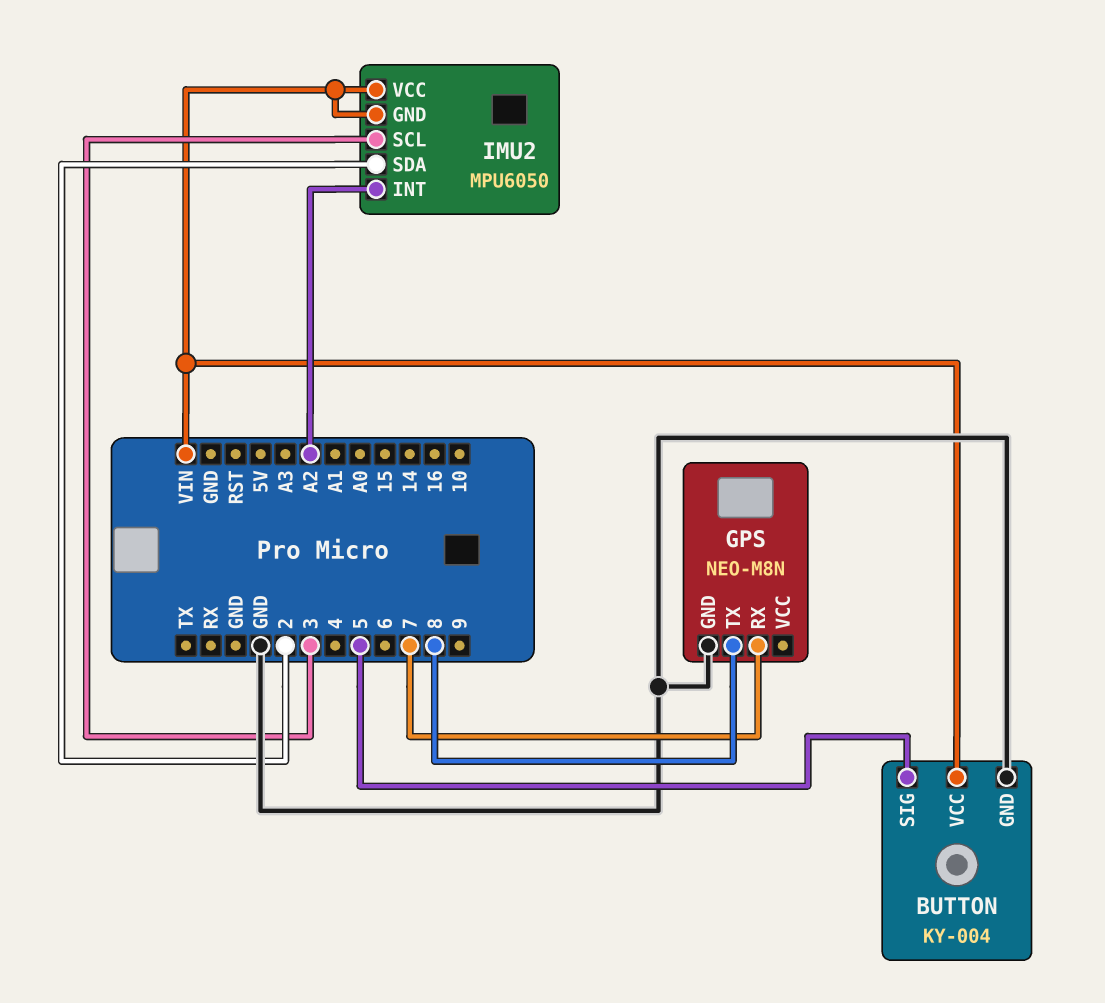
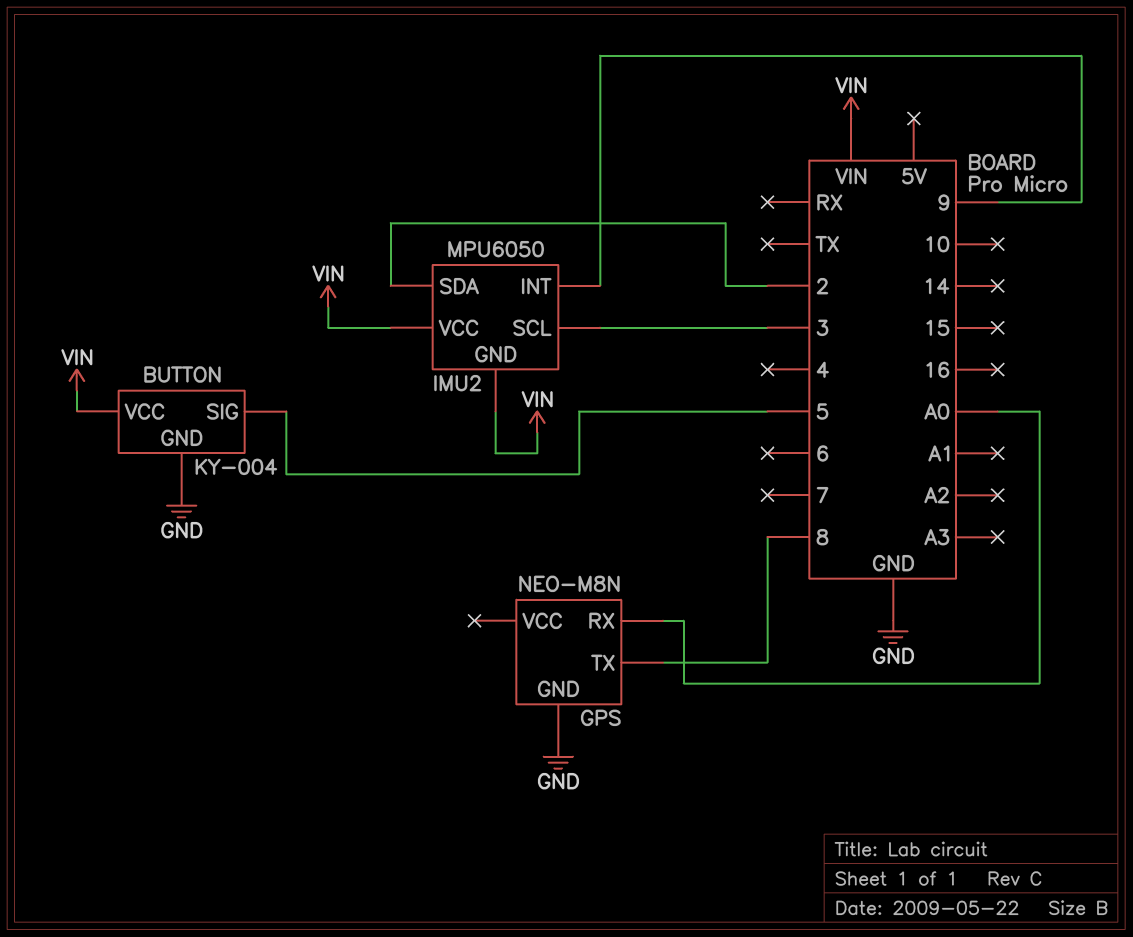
GPS pin RX: 7 -> A0
IMU2 pin INT: A2 -> 9

